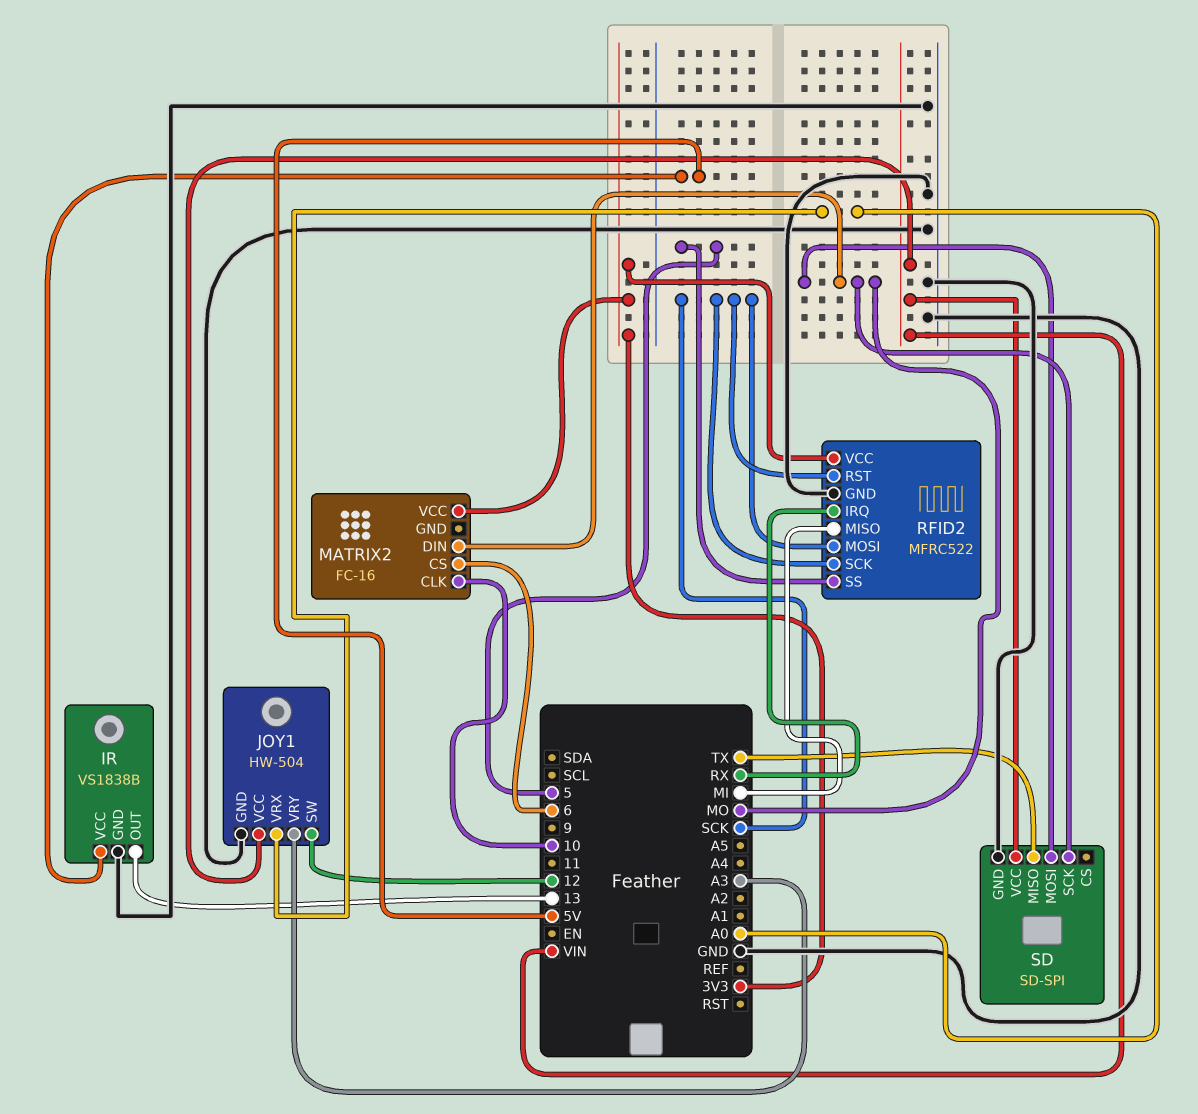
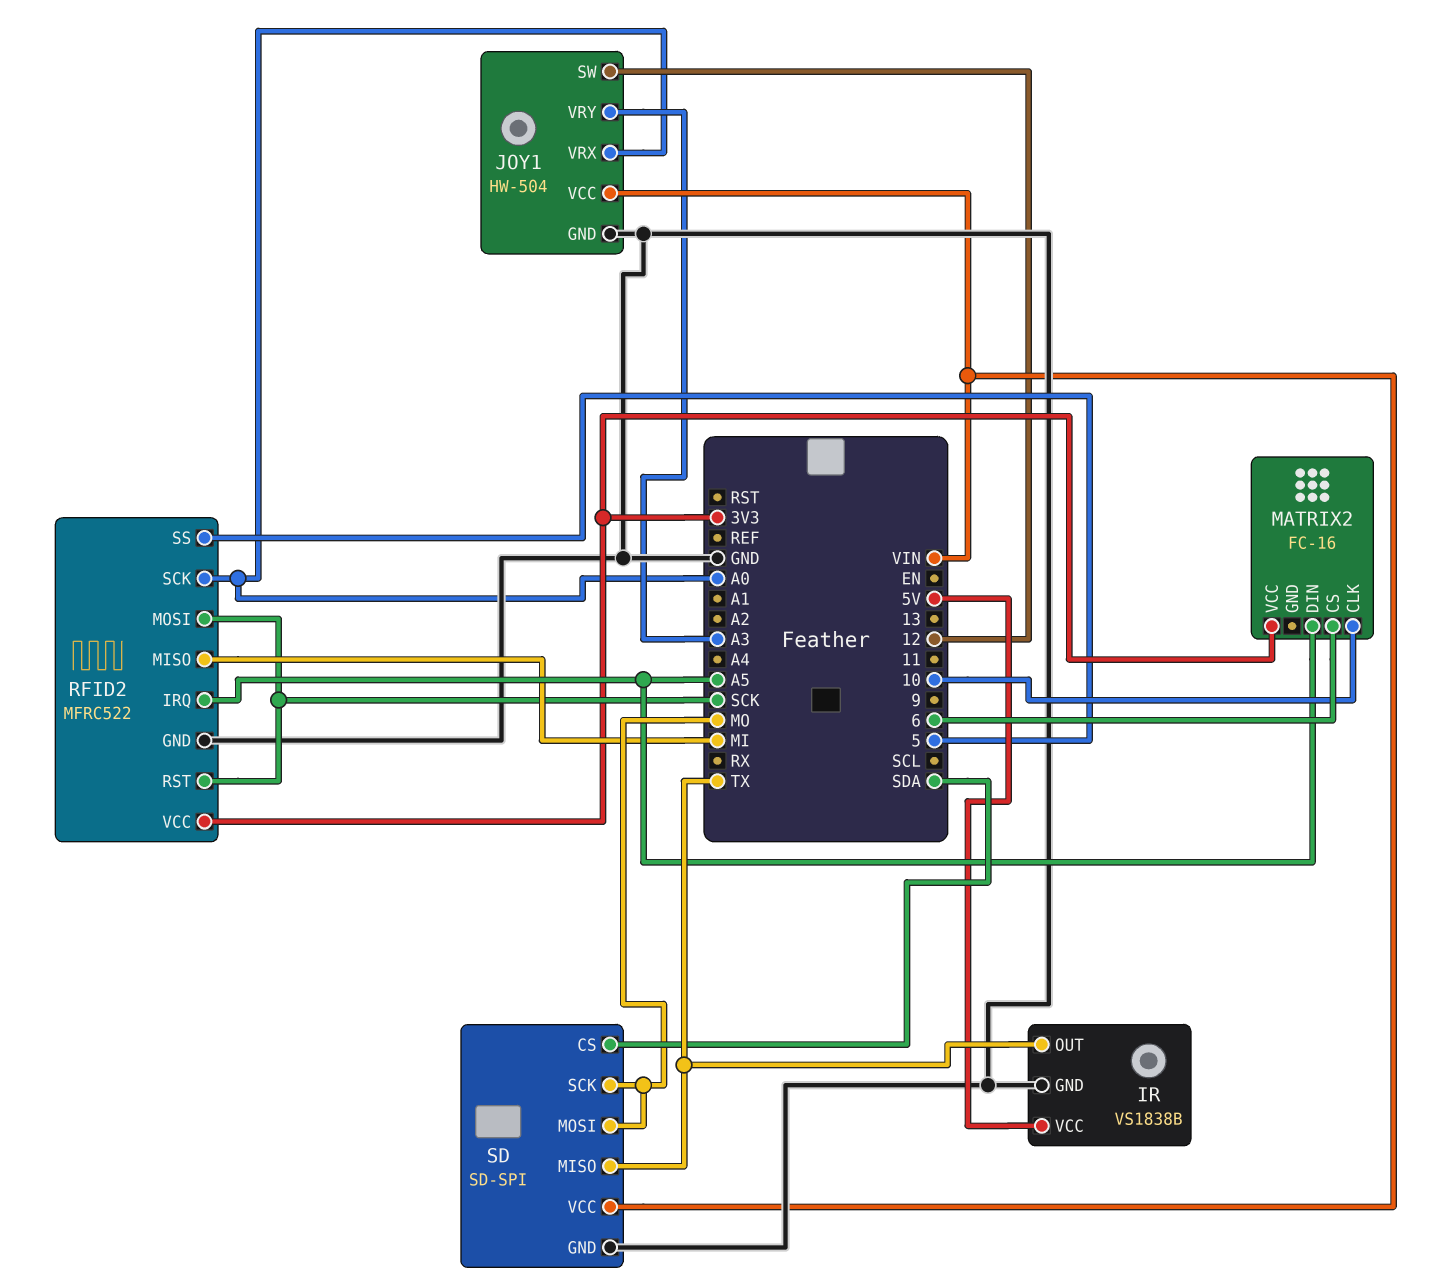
IR pin OUT: 13 -> TX
MATRIX2 pin DIN: MO -> A5
RFID2 pin IRQ: RX -> A5
RFID2 pin SCK: SCK -> A0
SD pin CS: none -> SDA

